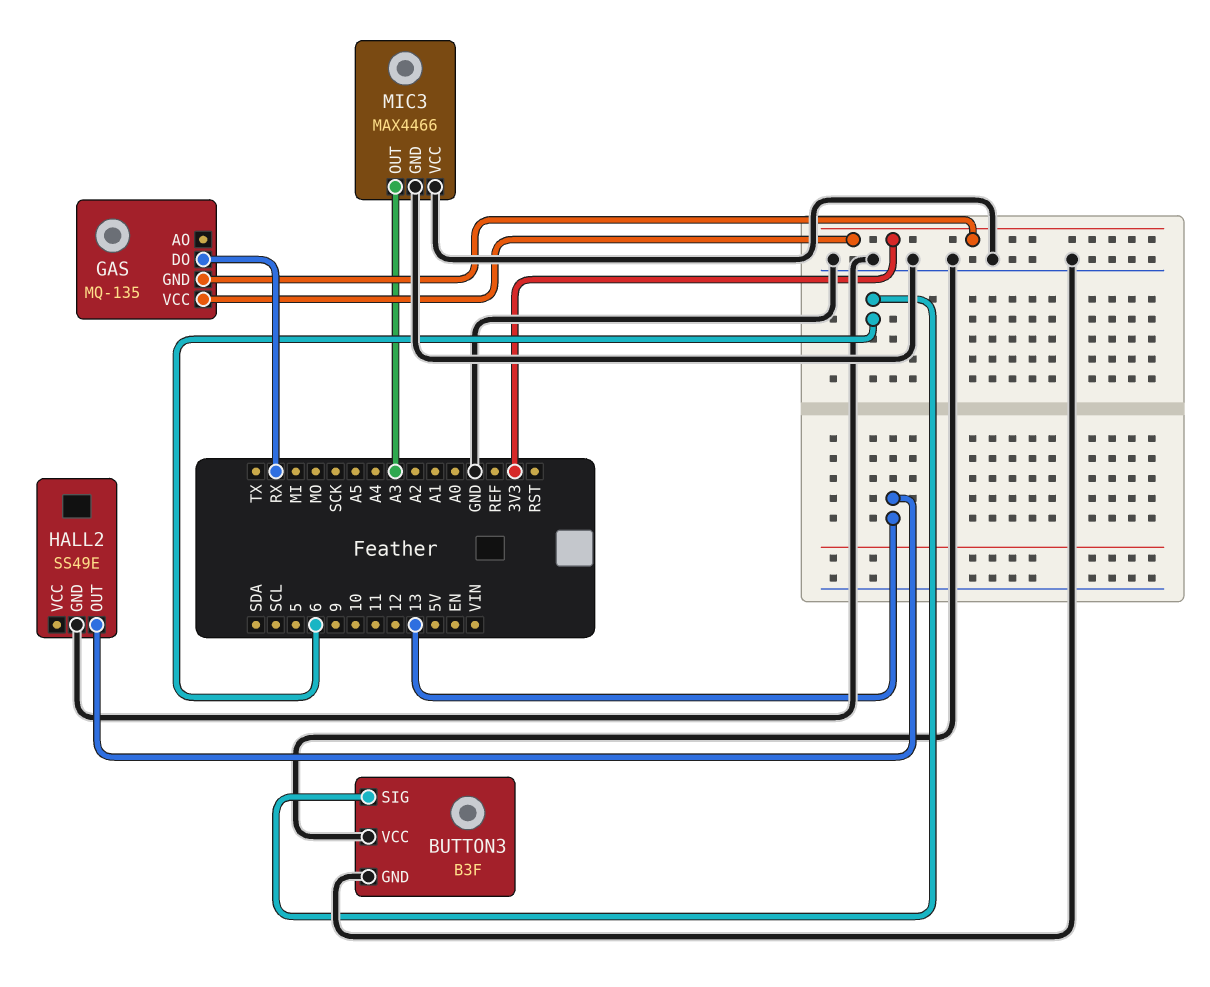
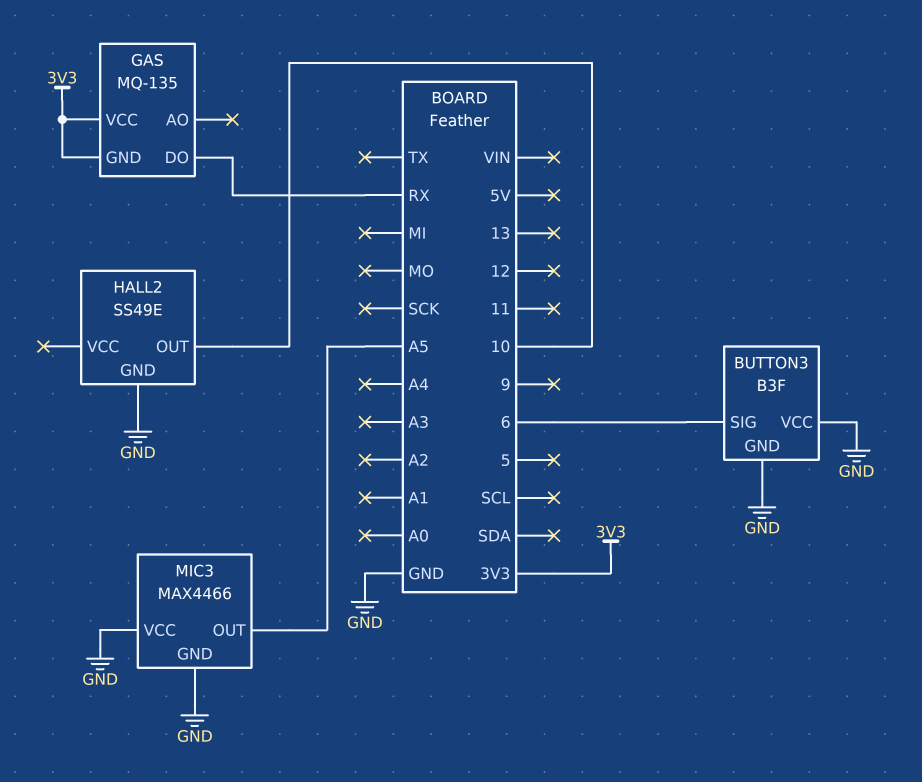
HALL2 pin OUT: 13 -> 10
MIC3 pin OUT: A3 -> A5

